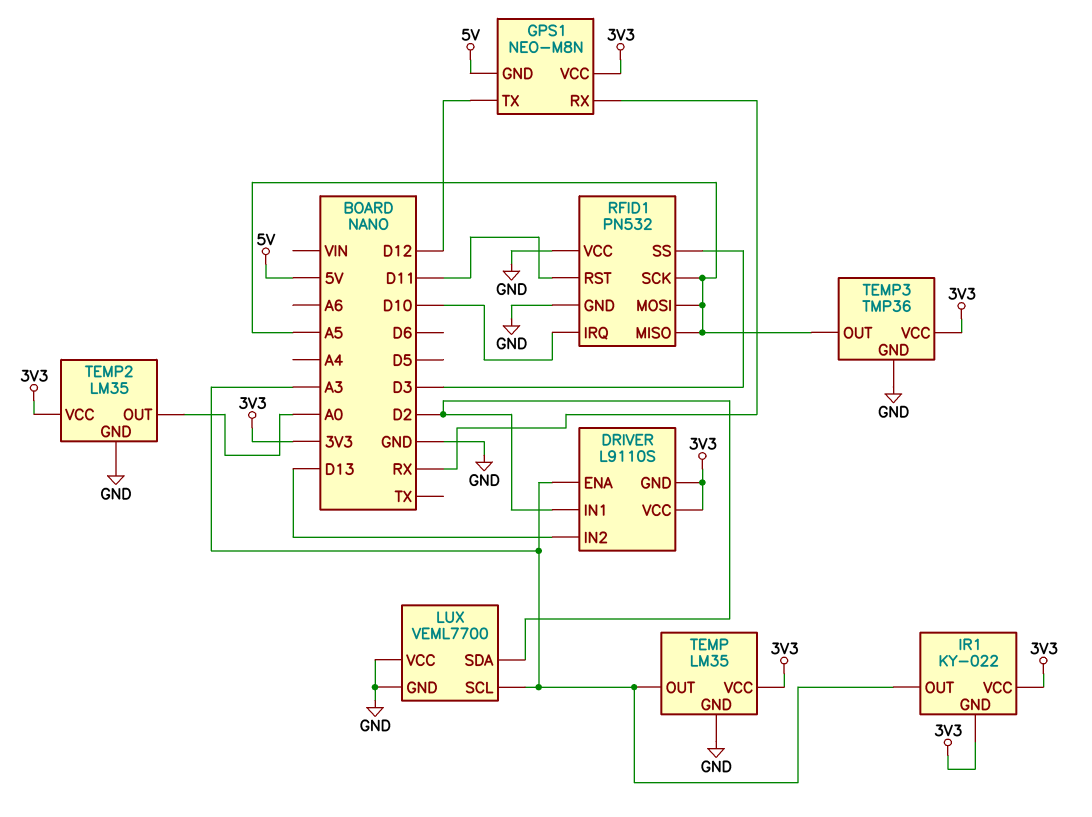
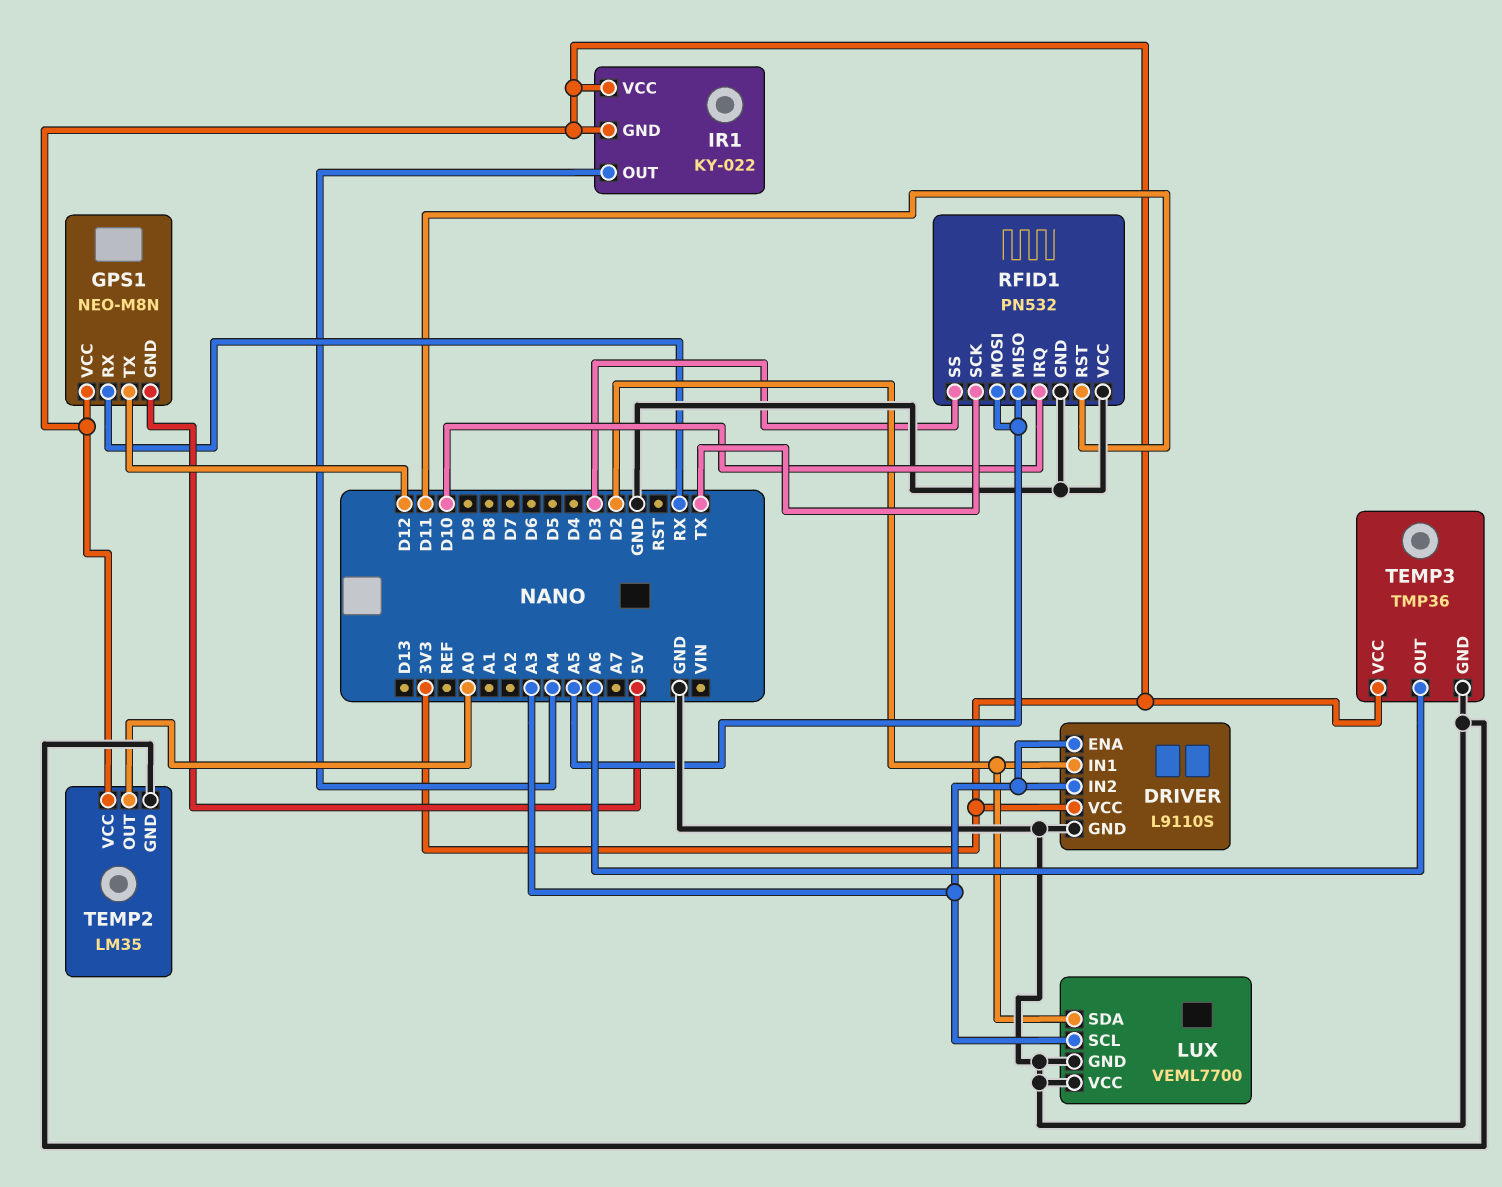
DRIVER pin GND: 3V3 -> GND
DRIVER pin IN2: D13 -> A3
IR1 pin OUT: A3 -> A4
RFID1 pin SCK: A5 -> TX
TEMP: LM35 -> none
TEMP pin GND: GND -> none
TEMP pin OUT: A3 -> none
TEMP pin VCC: 3V3 -> none
TEMP3 pin OUT: A5 -> A6

